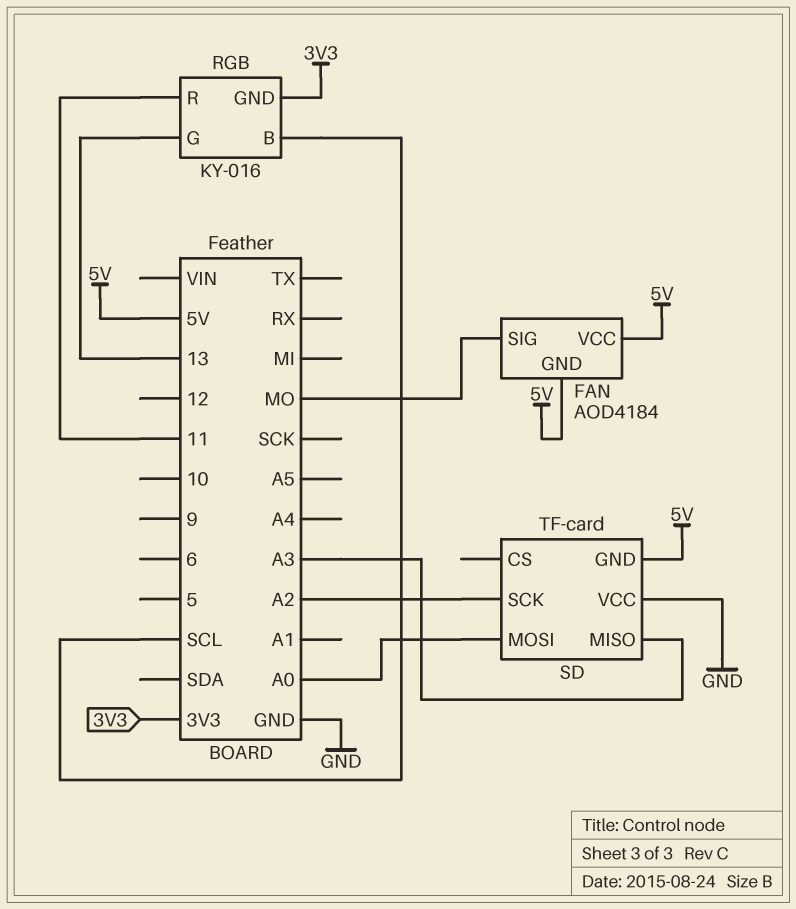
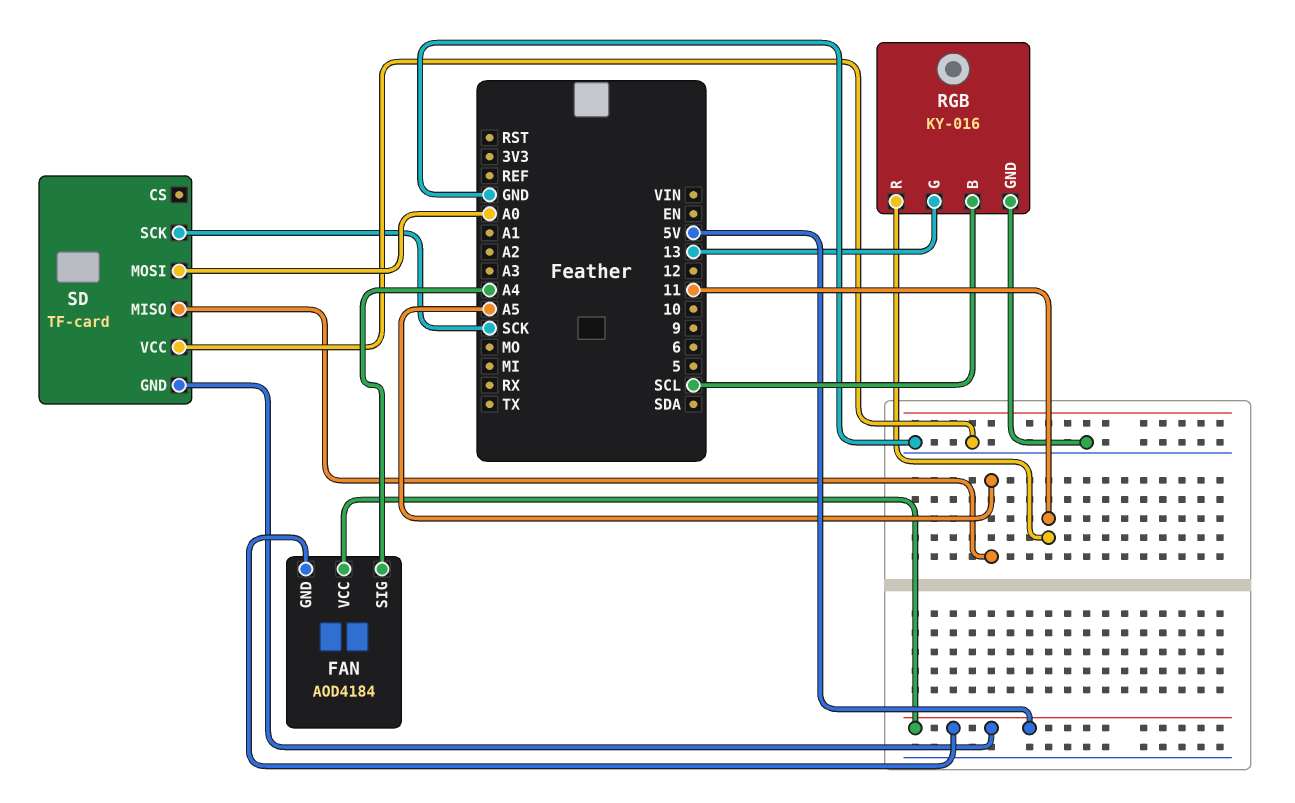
FAN pin SIG: MO -> A4
RGB pin GND: 3V3 -> GND
SD pin MISO: A3 -> A5
SD pin SCK: A2 -> SCK

